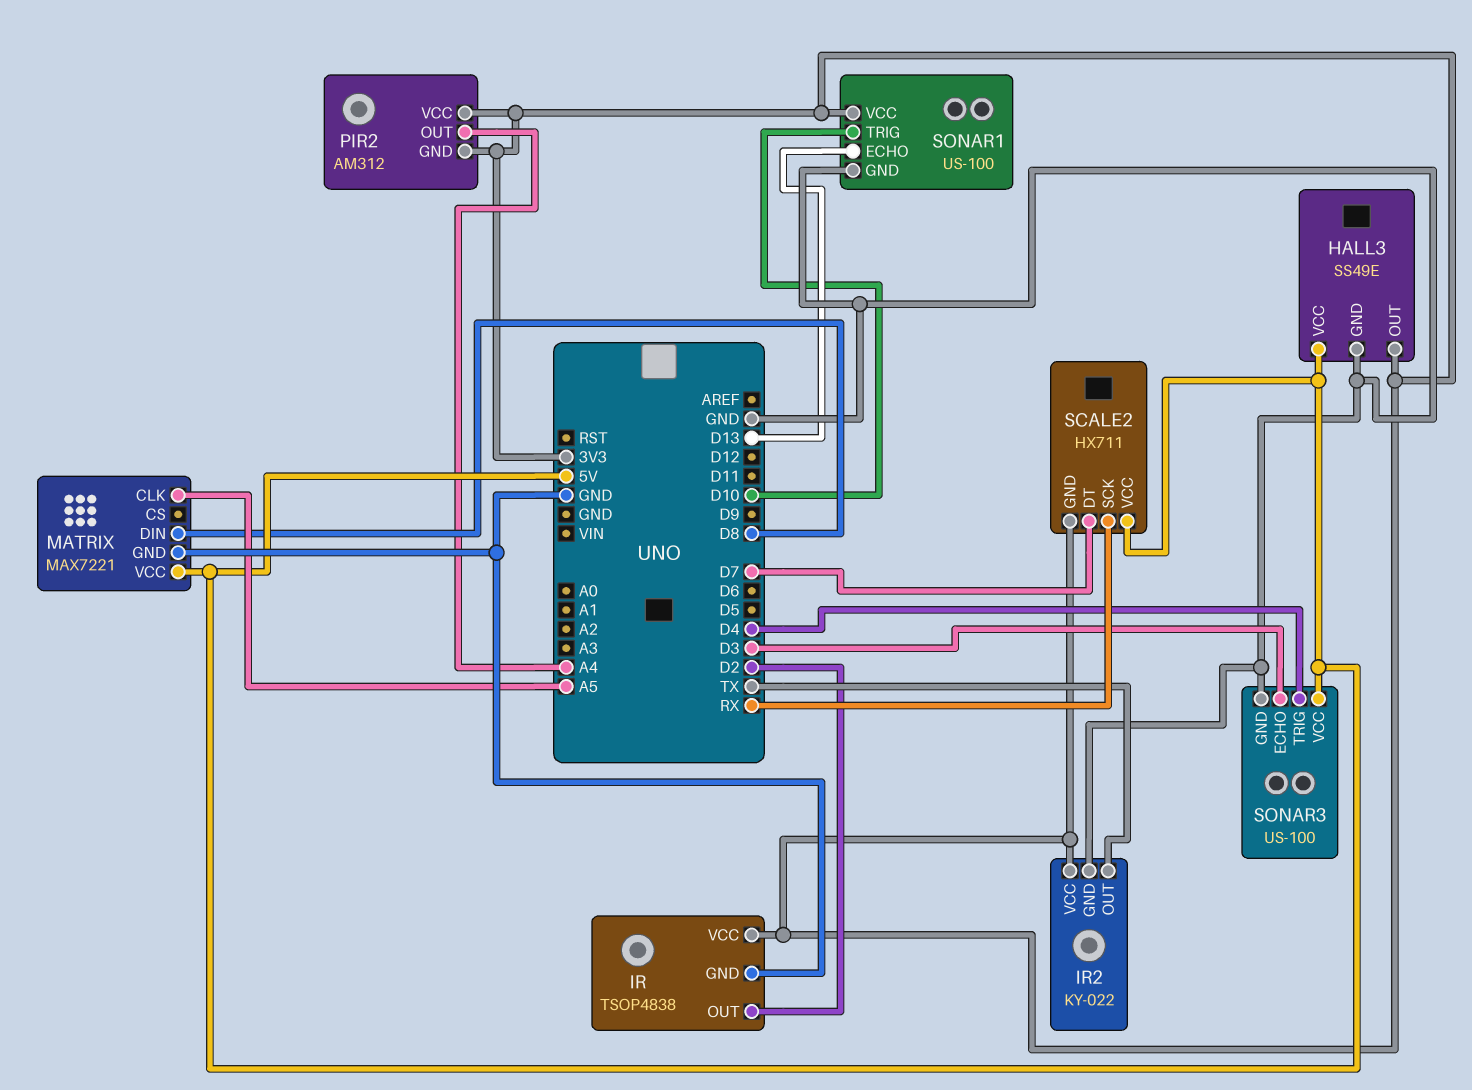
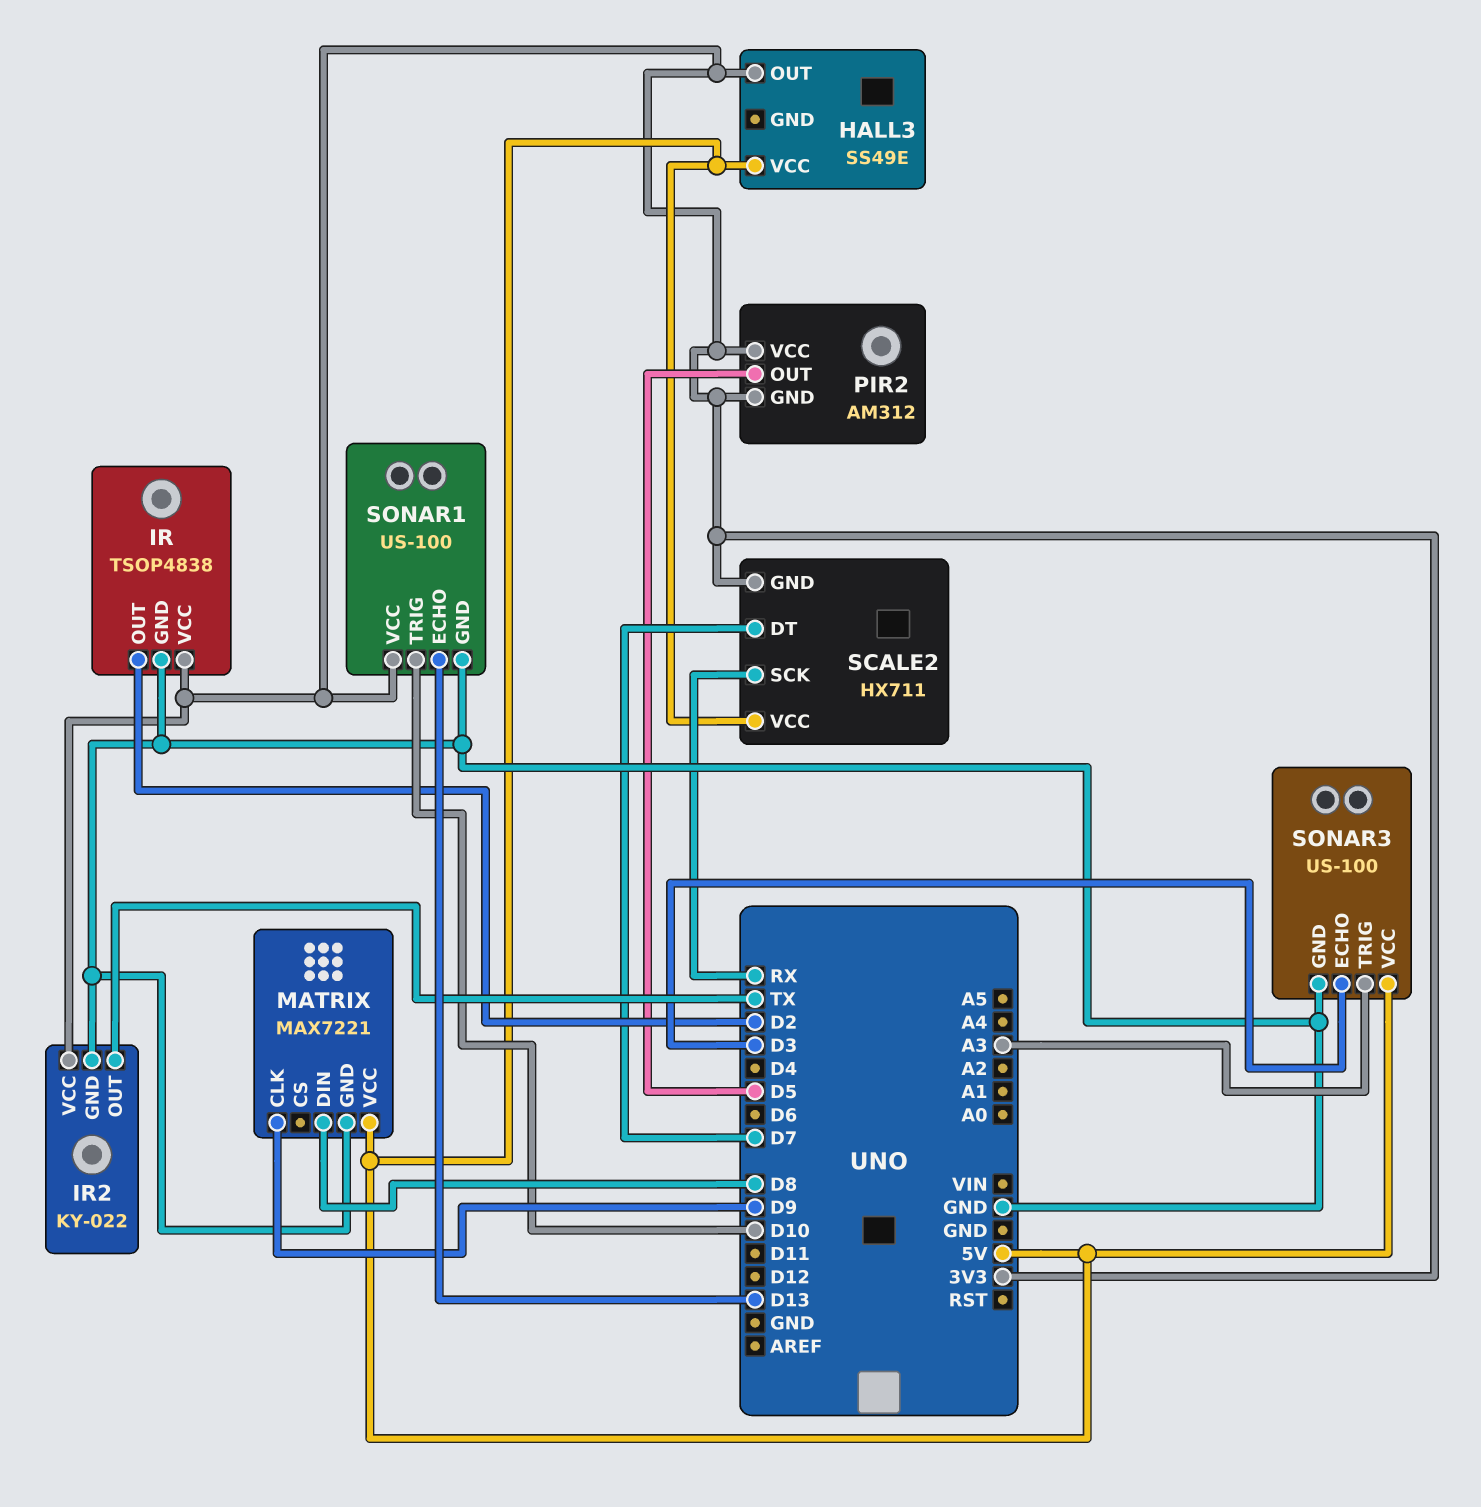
HALL3 pin GND: GND -> none
MATRIX pin CLK: A5 -> D9
PIR2 pin OUT: A4 -> D5
SONAR3 pin TRIG: D4 -> A3

